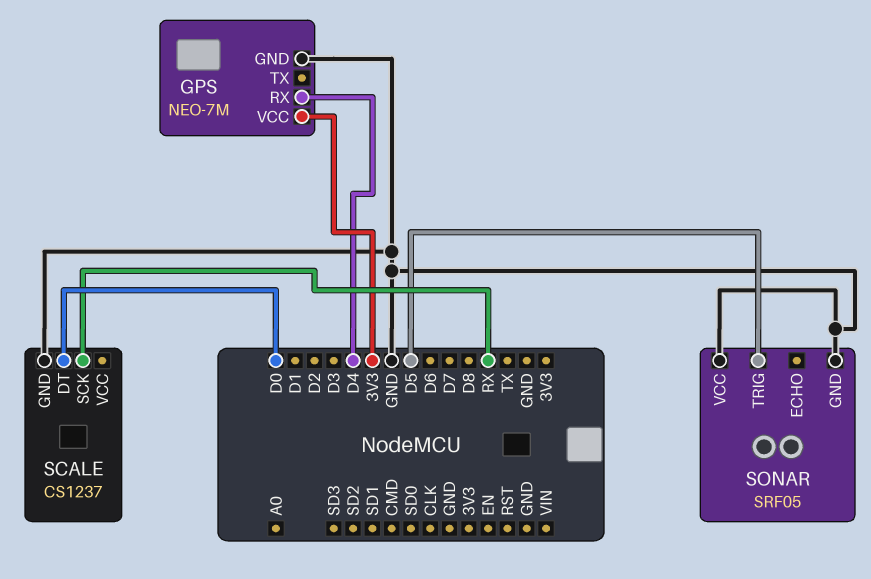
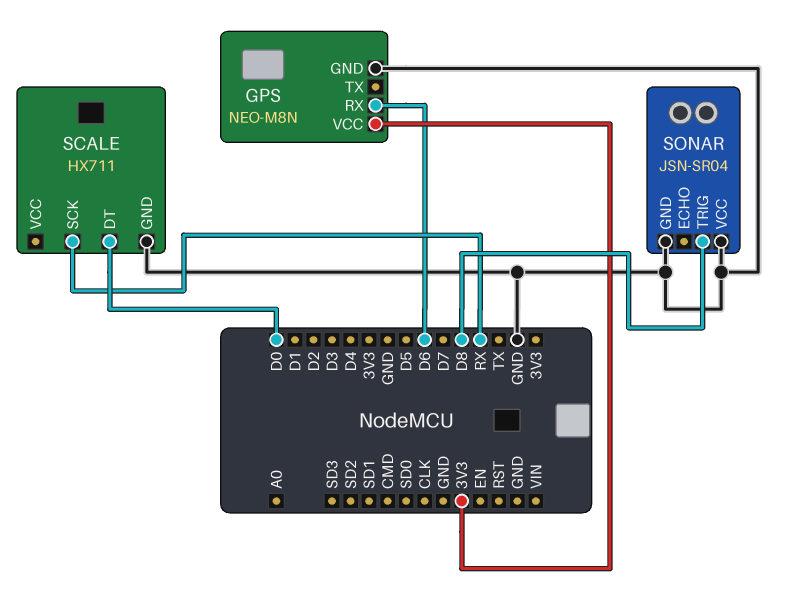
GPS: NEO-7M -> NEO-M8N
GPS pin RX: D4 -> D6
SCALE: CS1237 -> HX711
SONAR: SRF05 -> JSN-SR04
SONAR pin TRIG: D5 -> D8

